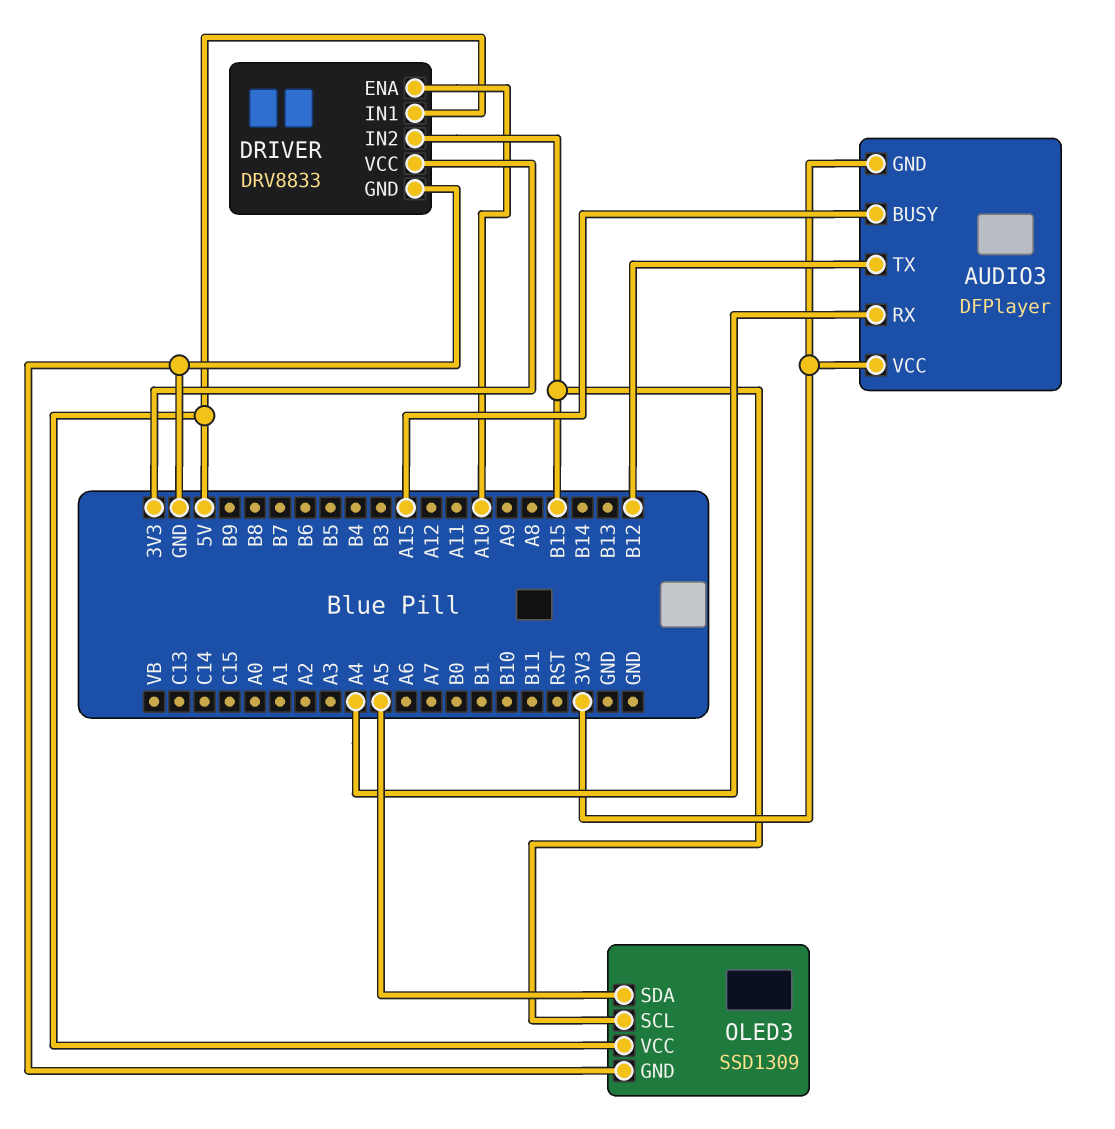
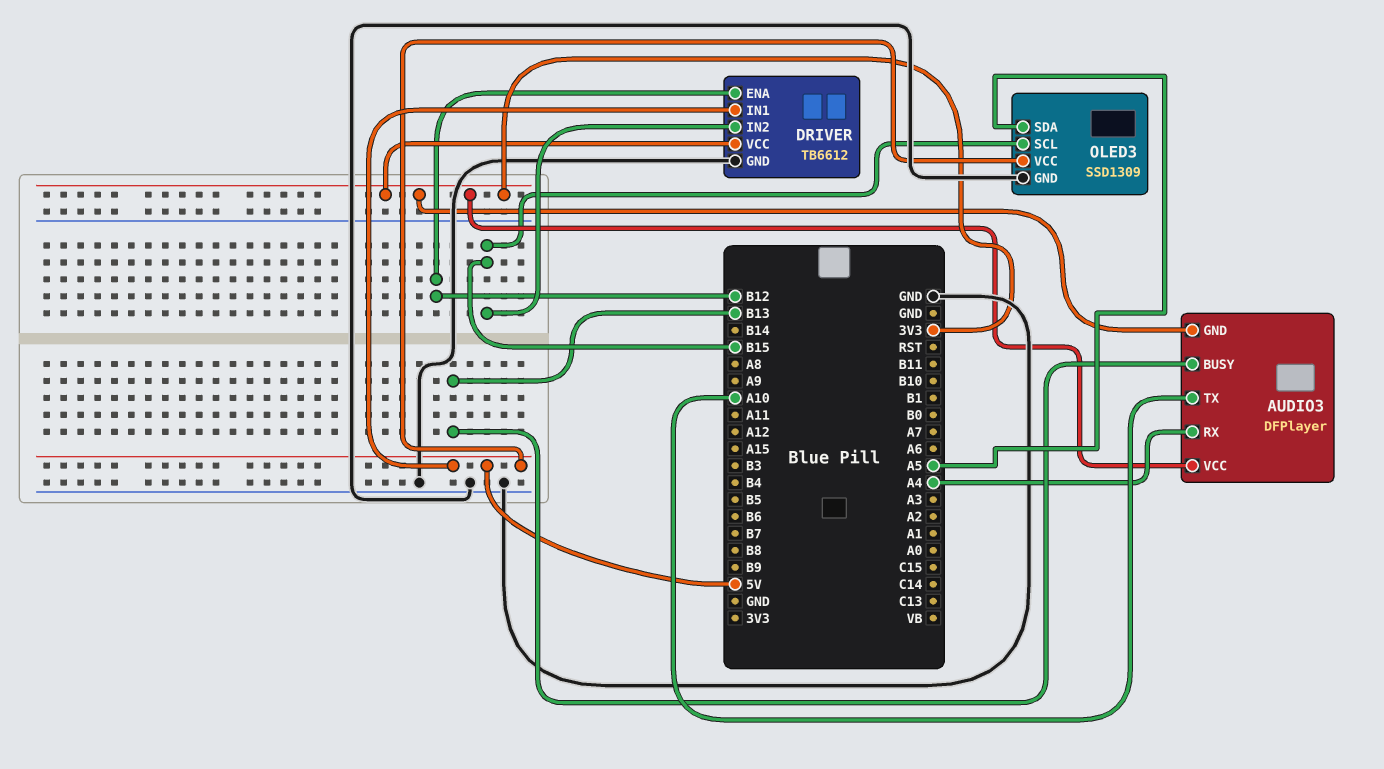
AUDIO3 pin BUSY: A15 -> B13
AUDIO3 pin TX: B12 -> A10
DRIVER: DRV8833 -> TB6612
DRIVER pin ENA: A10 -> B12

